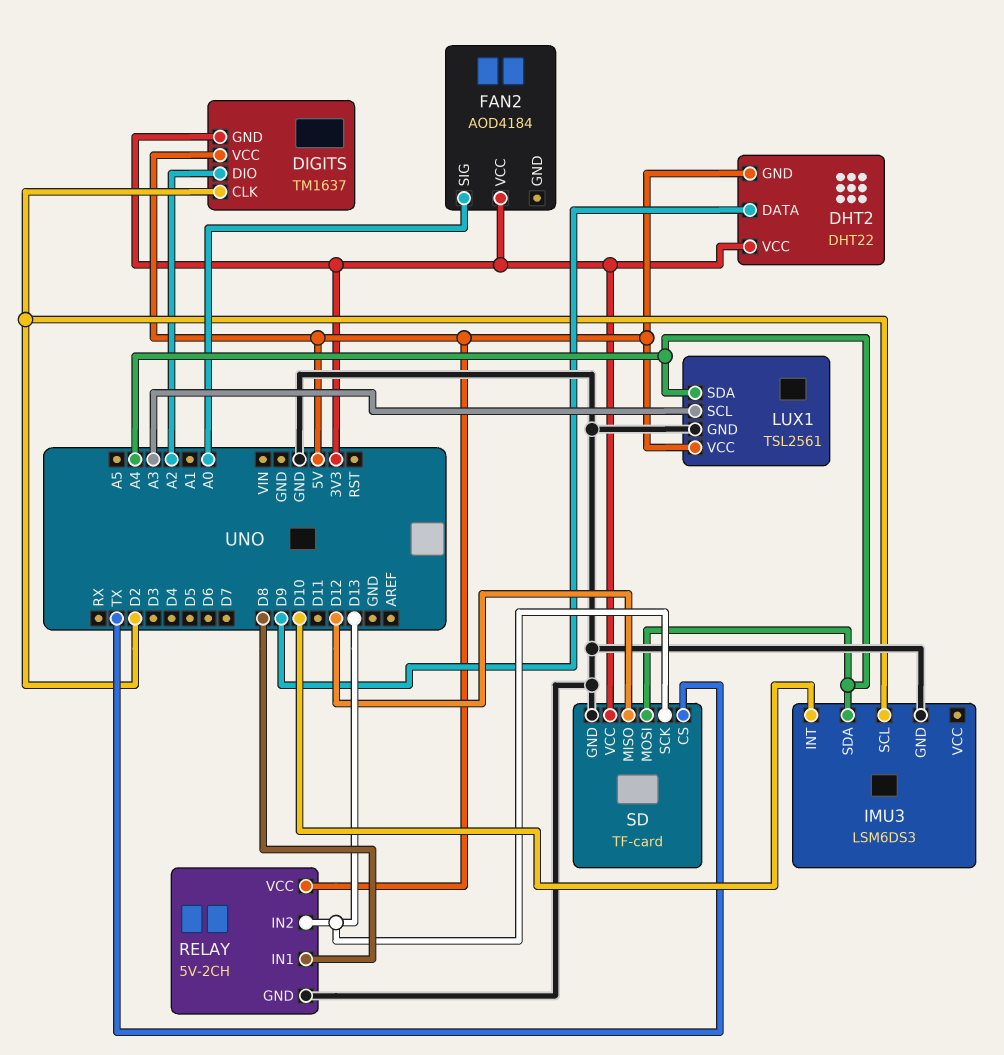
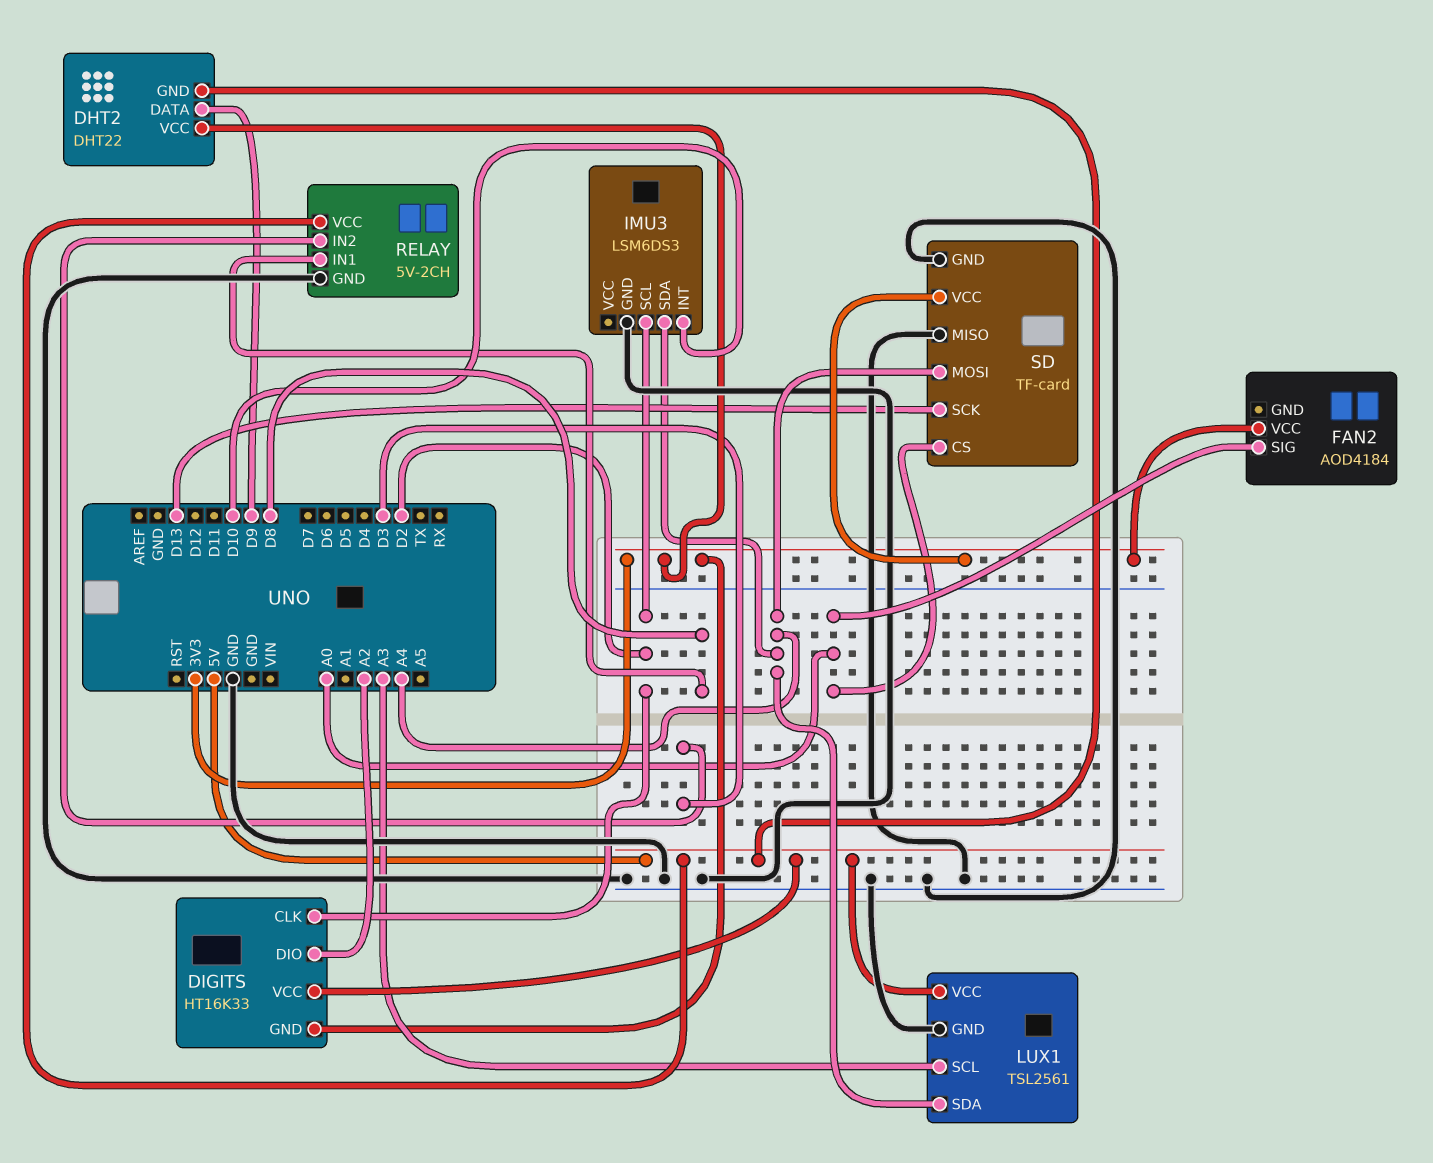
DIGITS: TM1637 -> HT16K33
RELAY pin IN2: D13 -> D3
SD pin CS: TX -> A0
SD pin MISO: D12 -> GND

